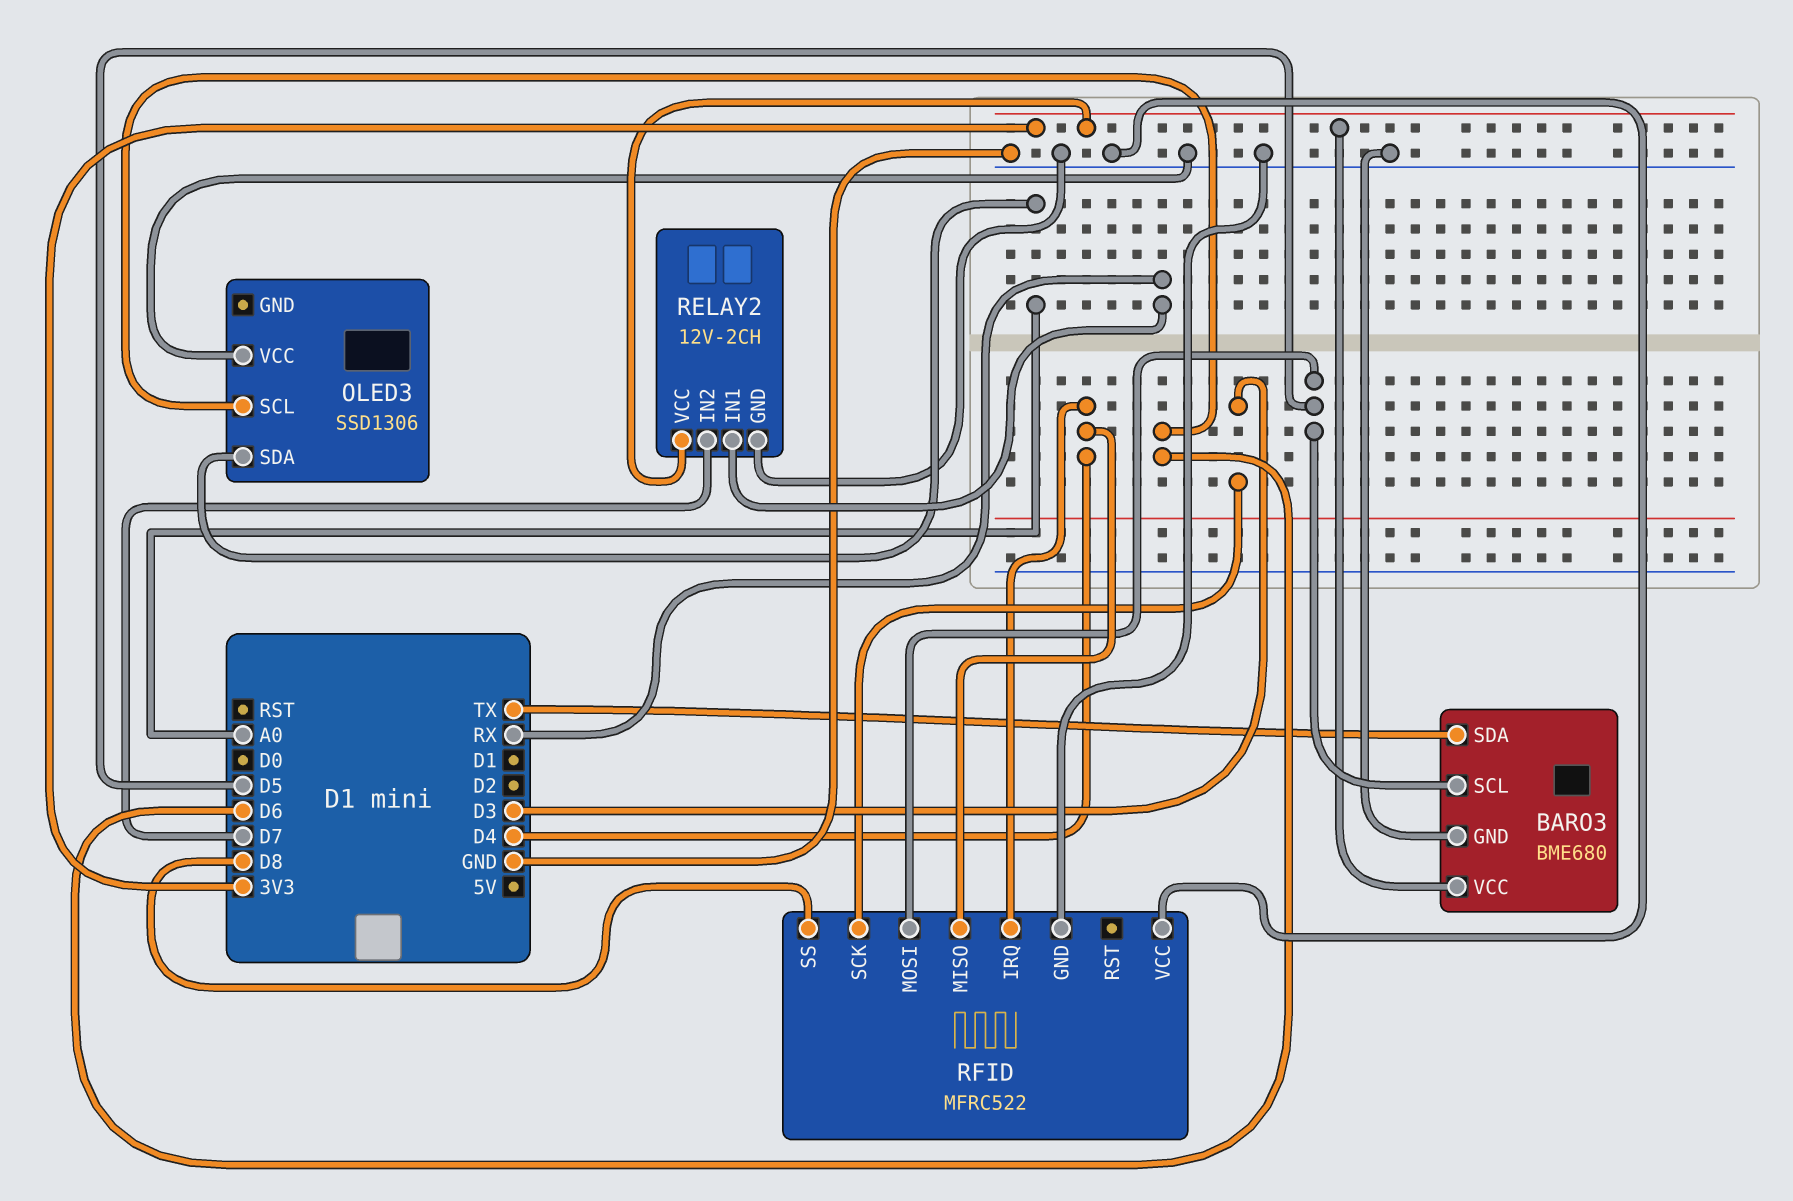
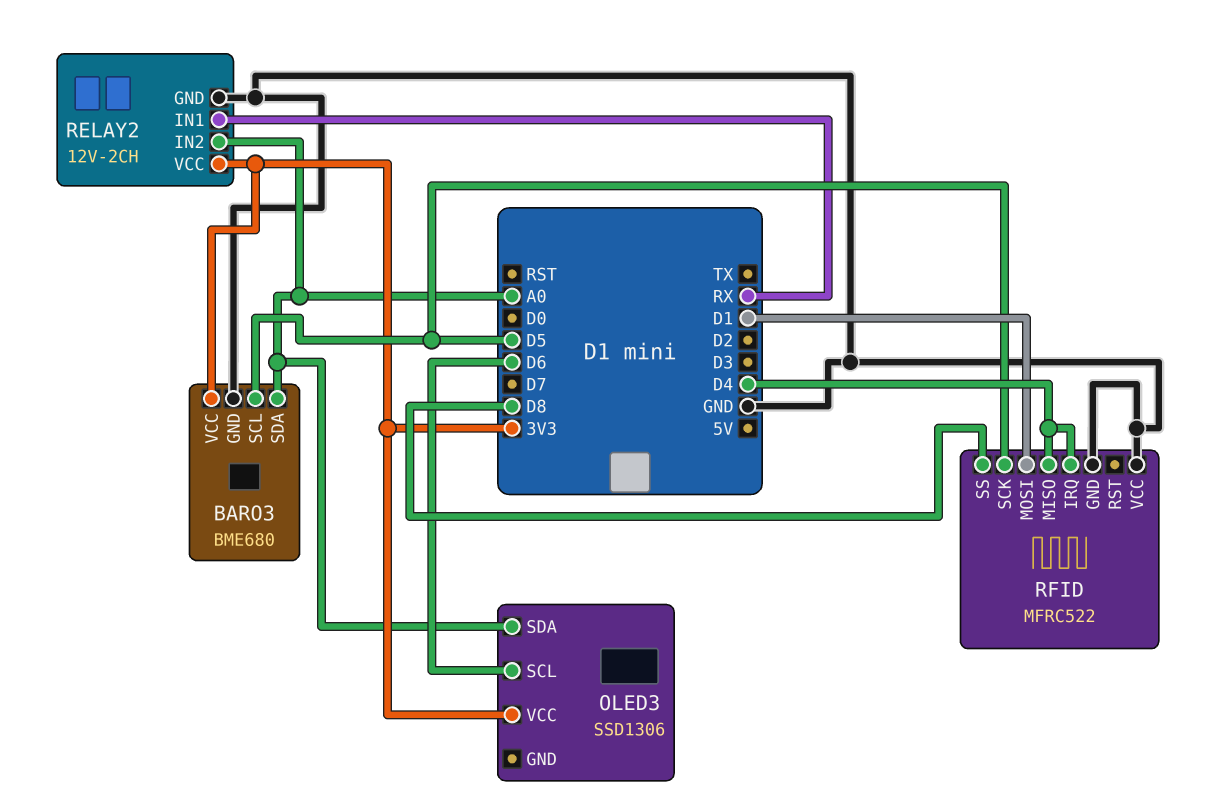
BARO3 pin SDA: TX -> A0
OLED3 pin VCC: GND -> 3V3
RELAY2 pin IN2: D7 -> A0
RFID pin MOSI: D5 -> D1
RFID pin SCK: D3 -> D5

